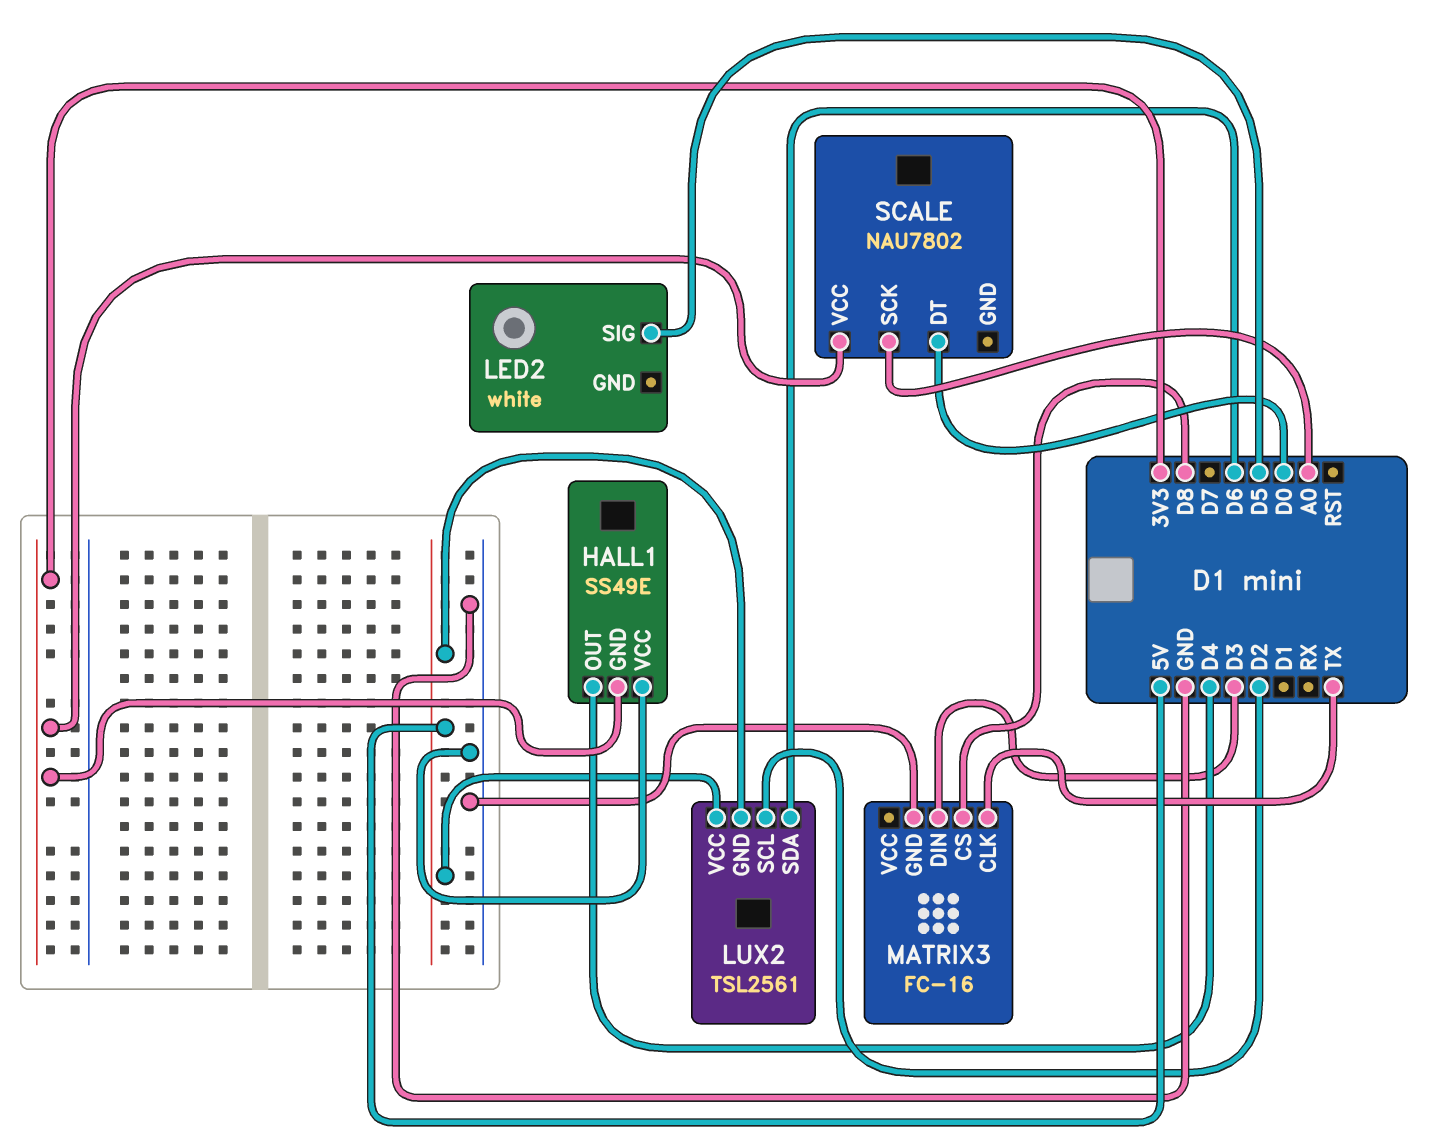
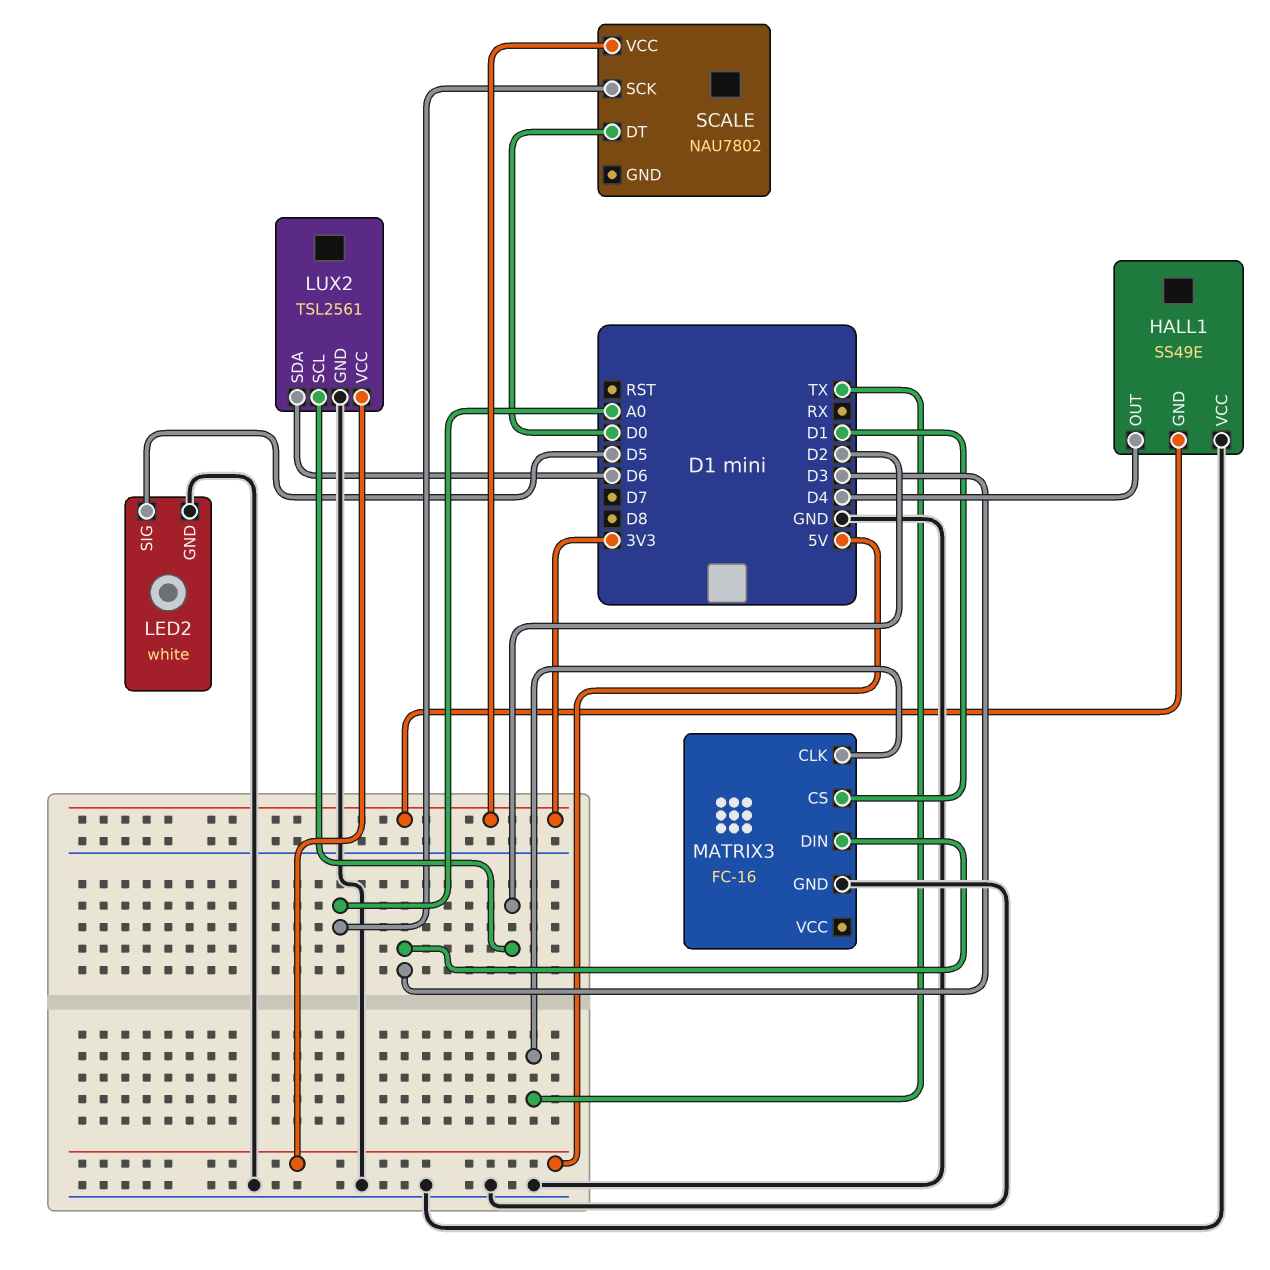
LED2 pin GND: none -> GND
LUX2 pin GND: 5V -> GND
MATRIX3 pin CS: D8 -> D1

